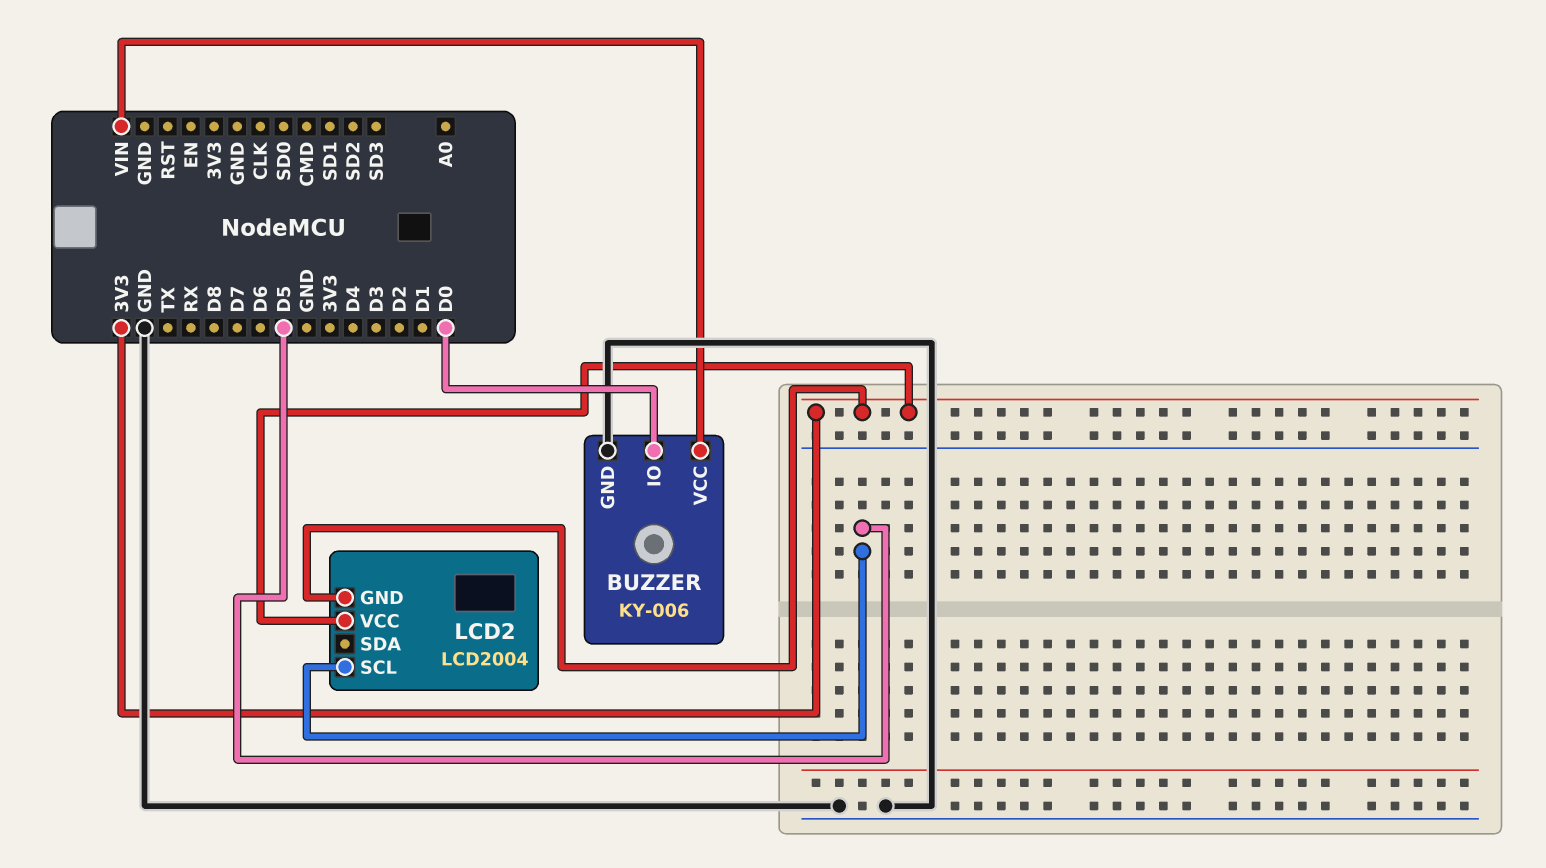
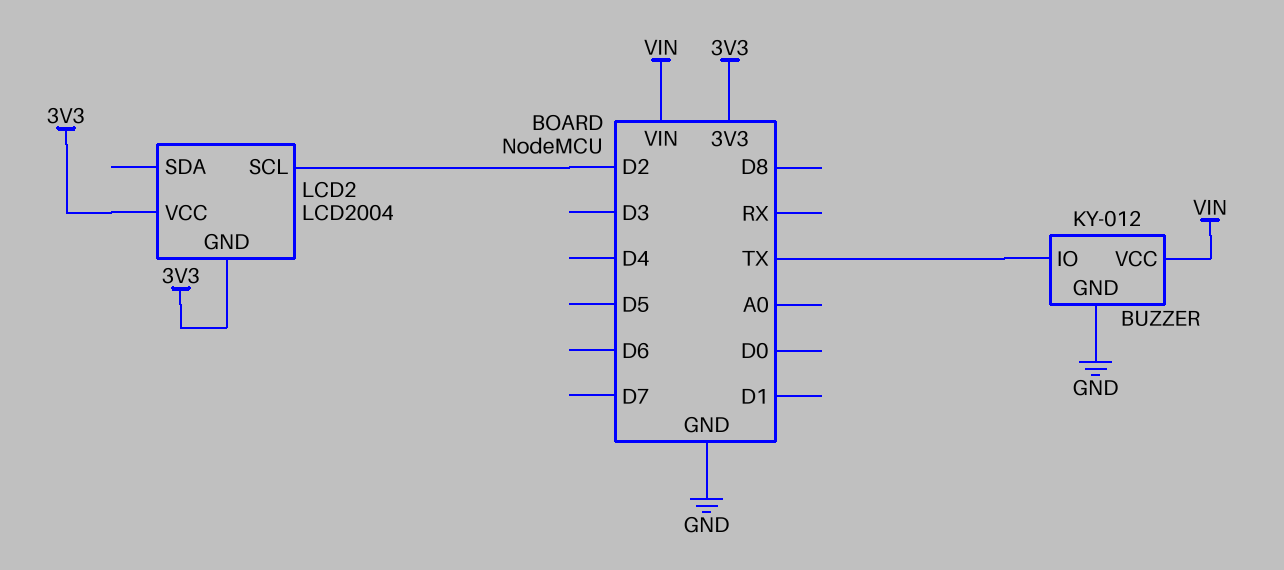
BUZZER: KY-006 -> KY-012
BUZZER pin IO: D0 -> TX
LCD2 pin SCL: D5 -> D2

